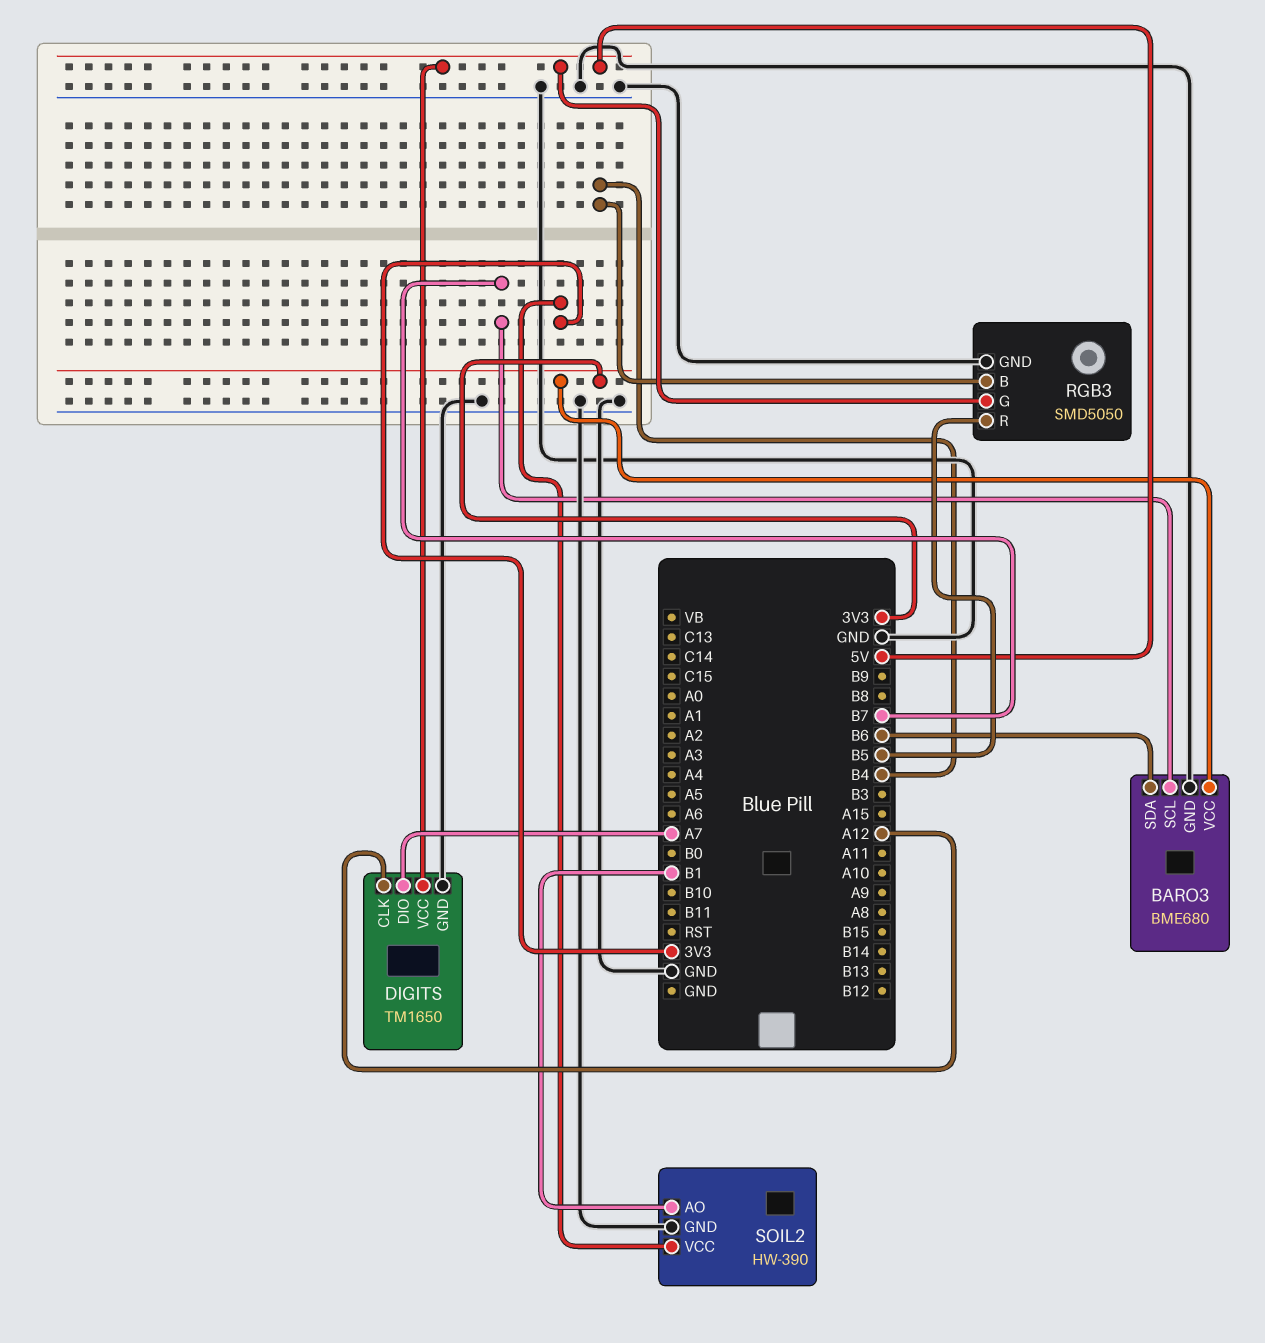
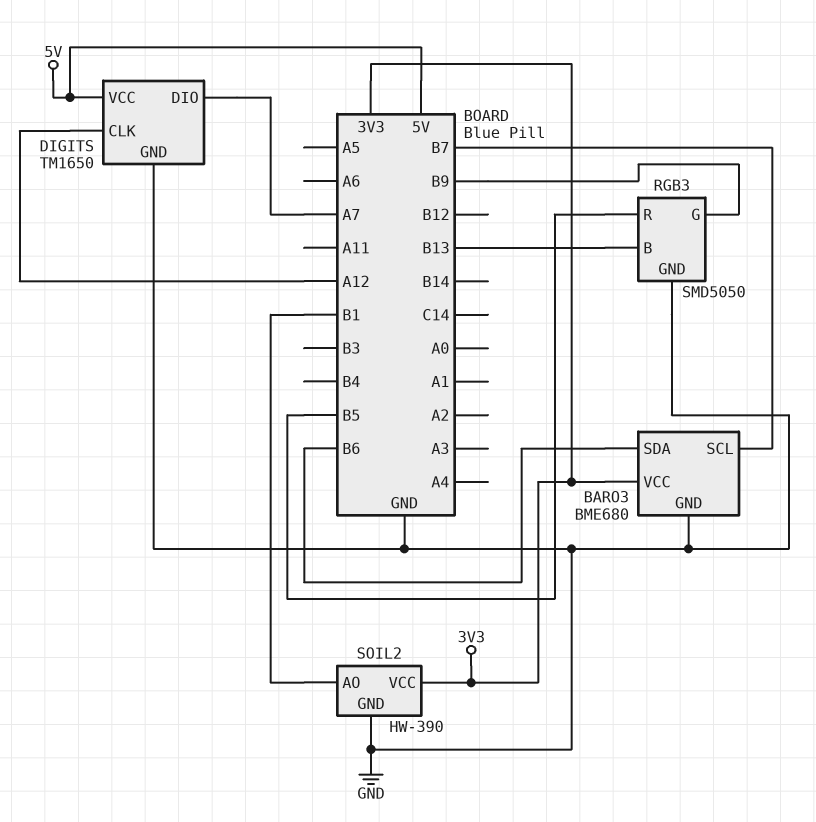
RGB3 pin B: B4 -> B13
RGB3 pin G: 5V -> B9

